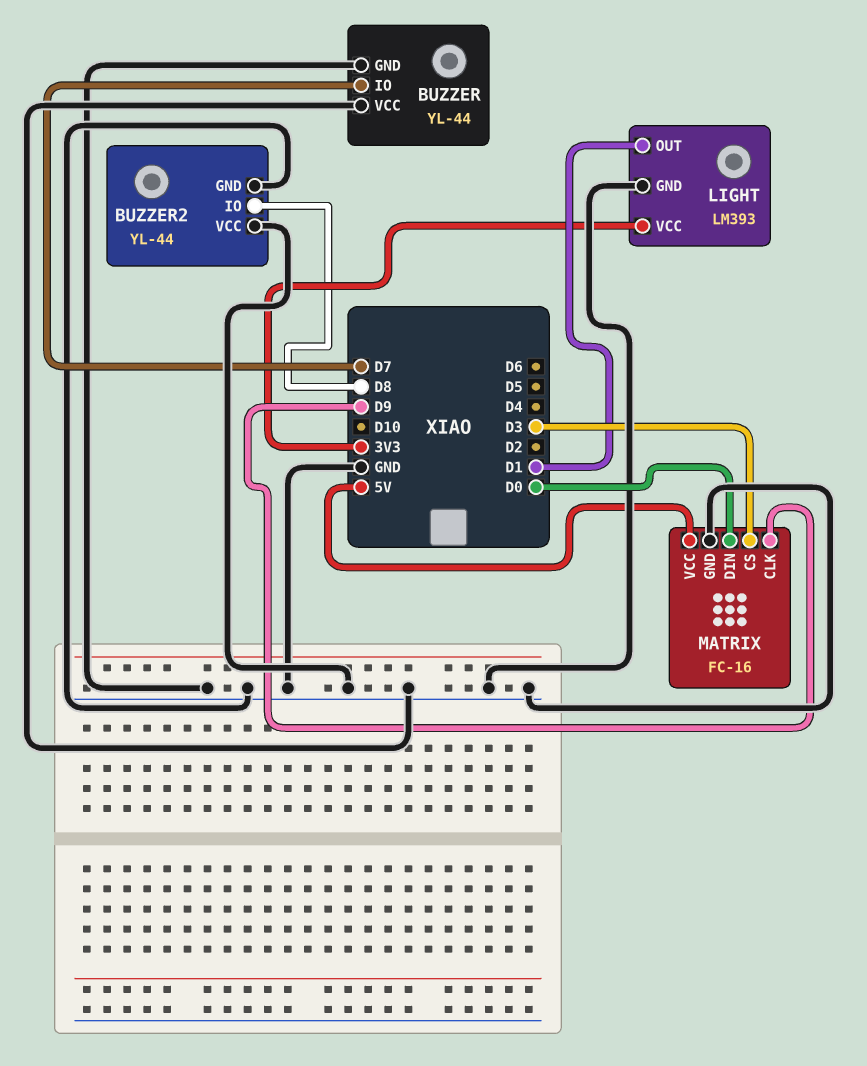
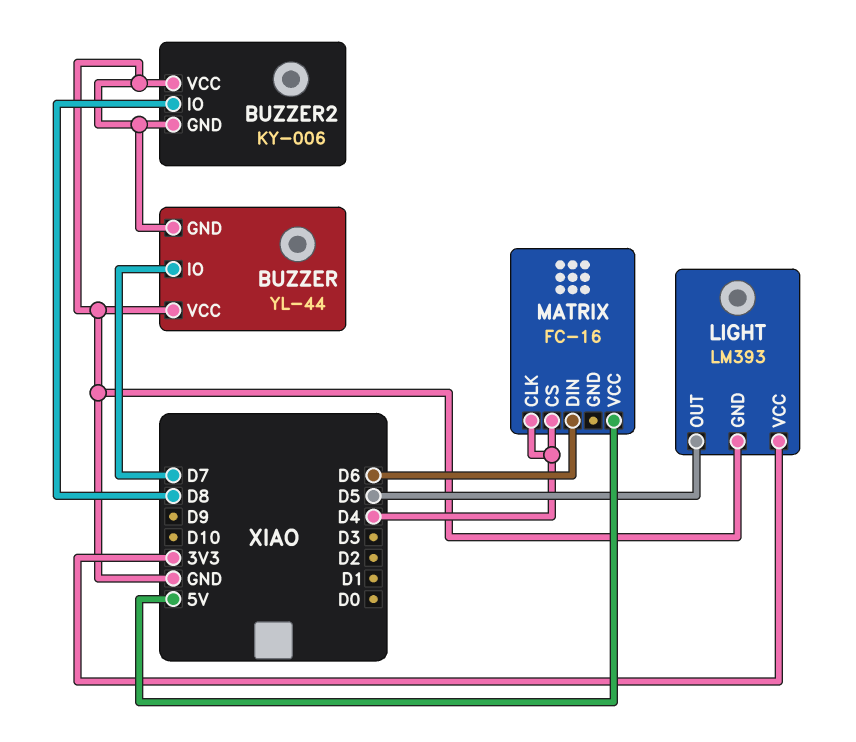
BUZZER2: YL-44 -> KY-006
LIGHT pin OUT: D1 -> D5
MATRIX pin CLK: D9 -> D4
MATRIX pin CS: D3 -> D4
MATRIX pin DIN: D0 -> D6
MATRIX pin GND: GND -> none

